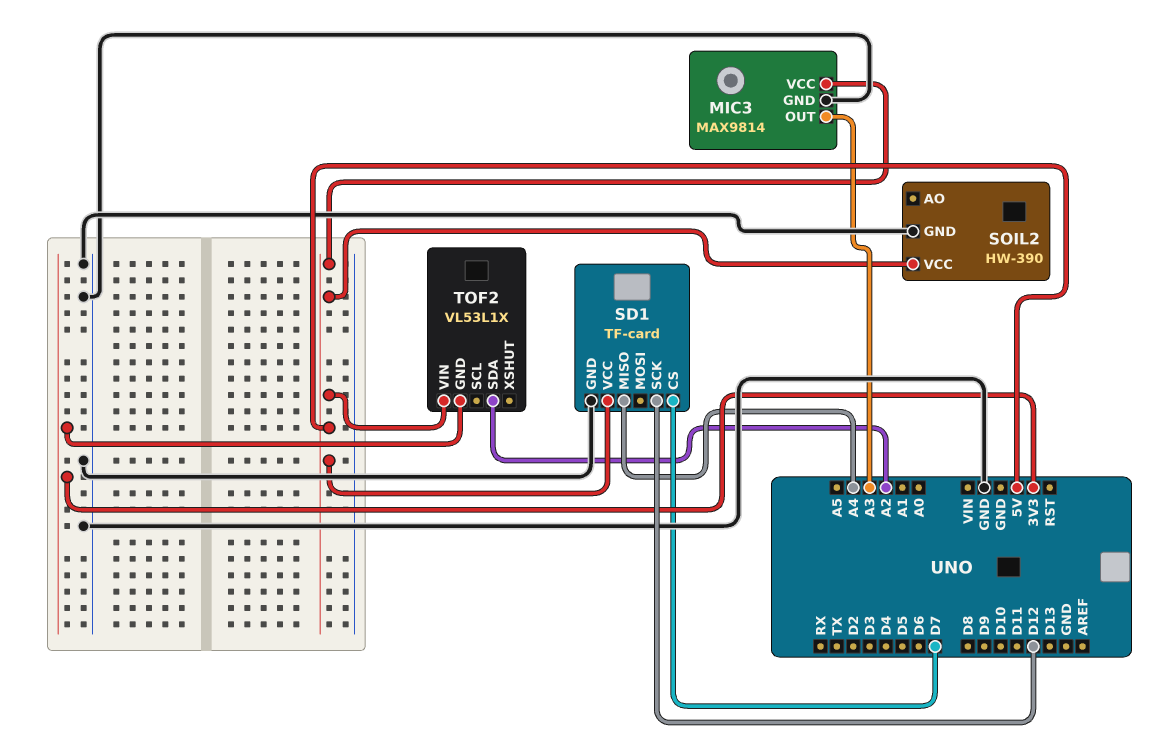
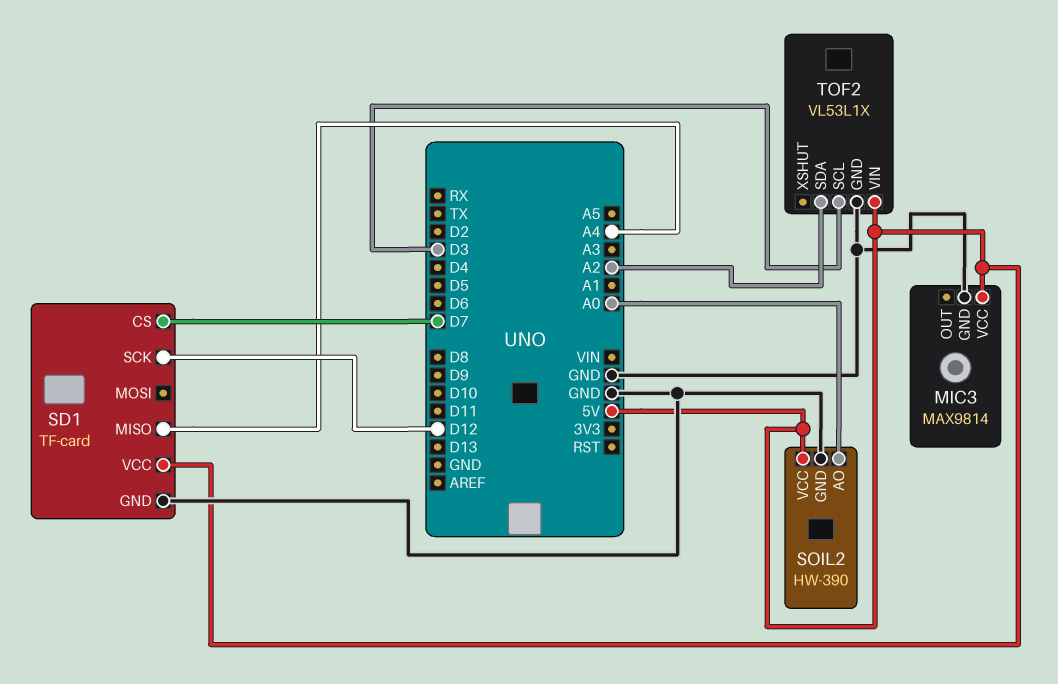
MIC3 pin OUT: A3 -> none
SOIL2 pin AO: none -> A0
TOF2 pin GND: 3V3 -> GND
TOF2 pin SCL: none -> D3

